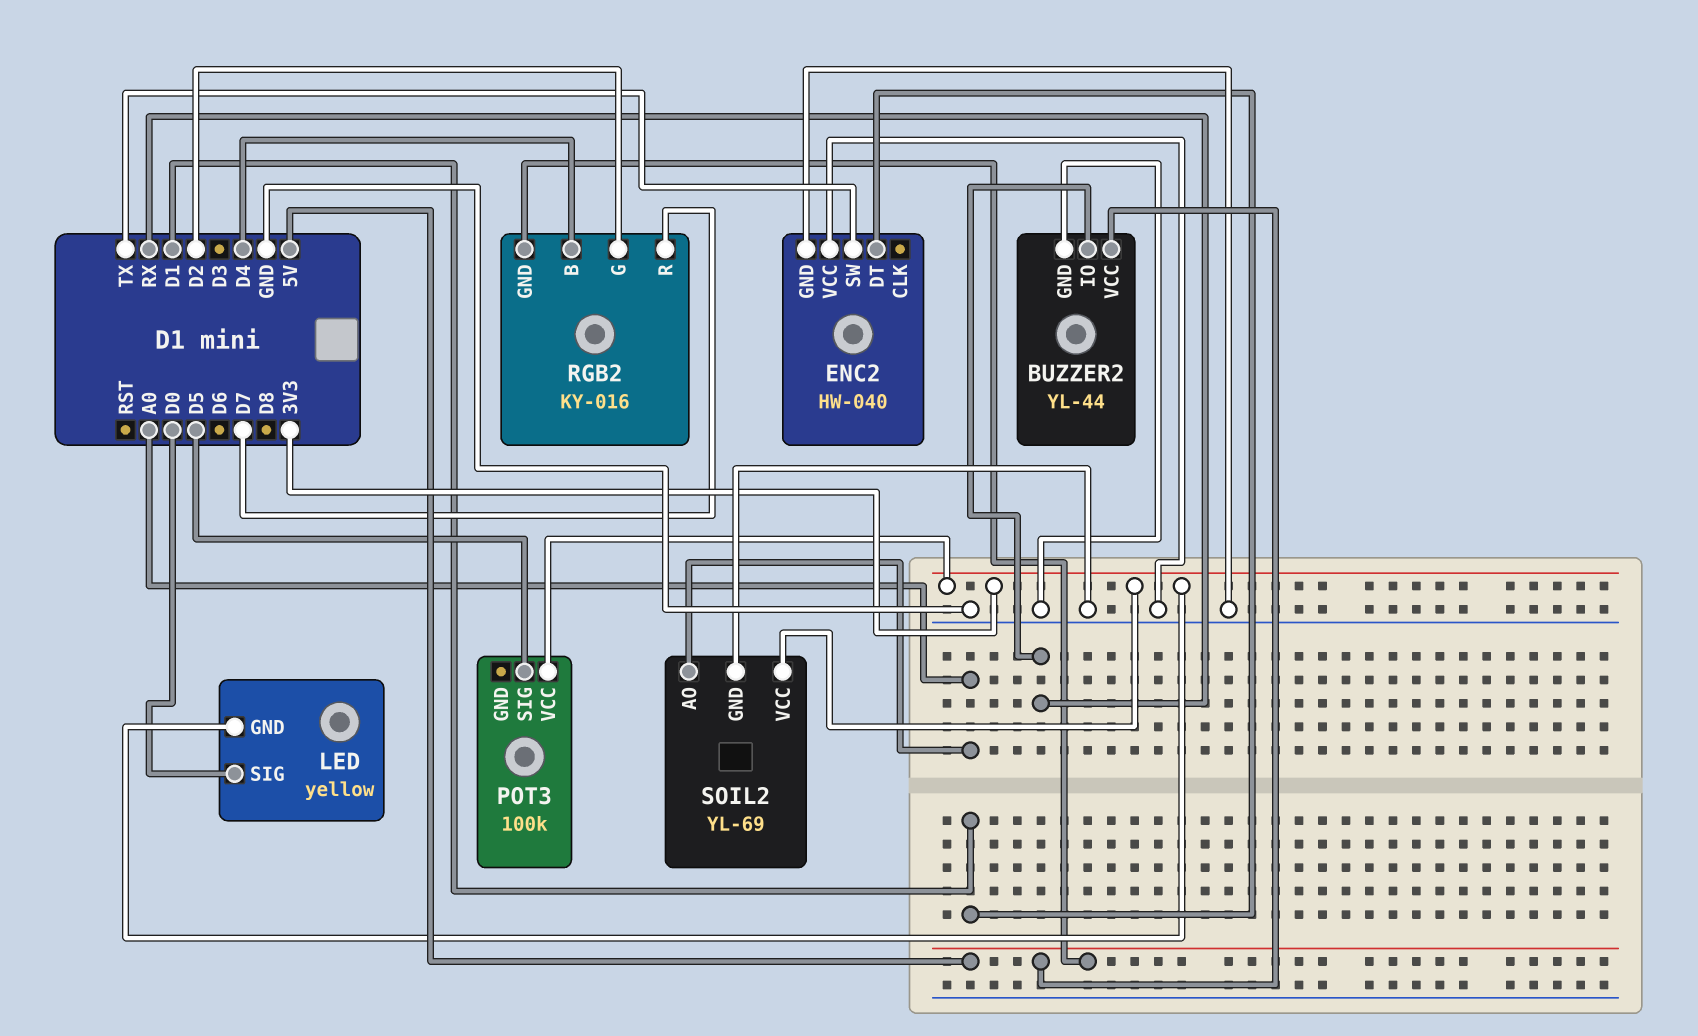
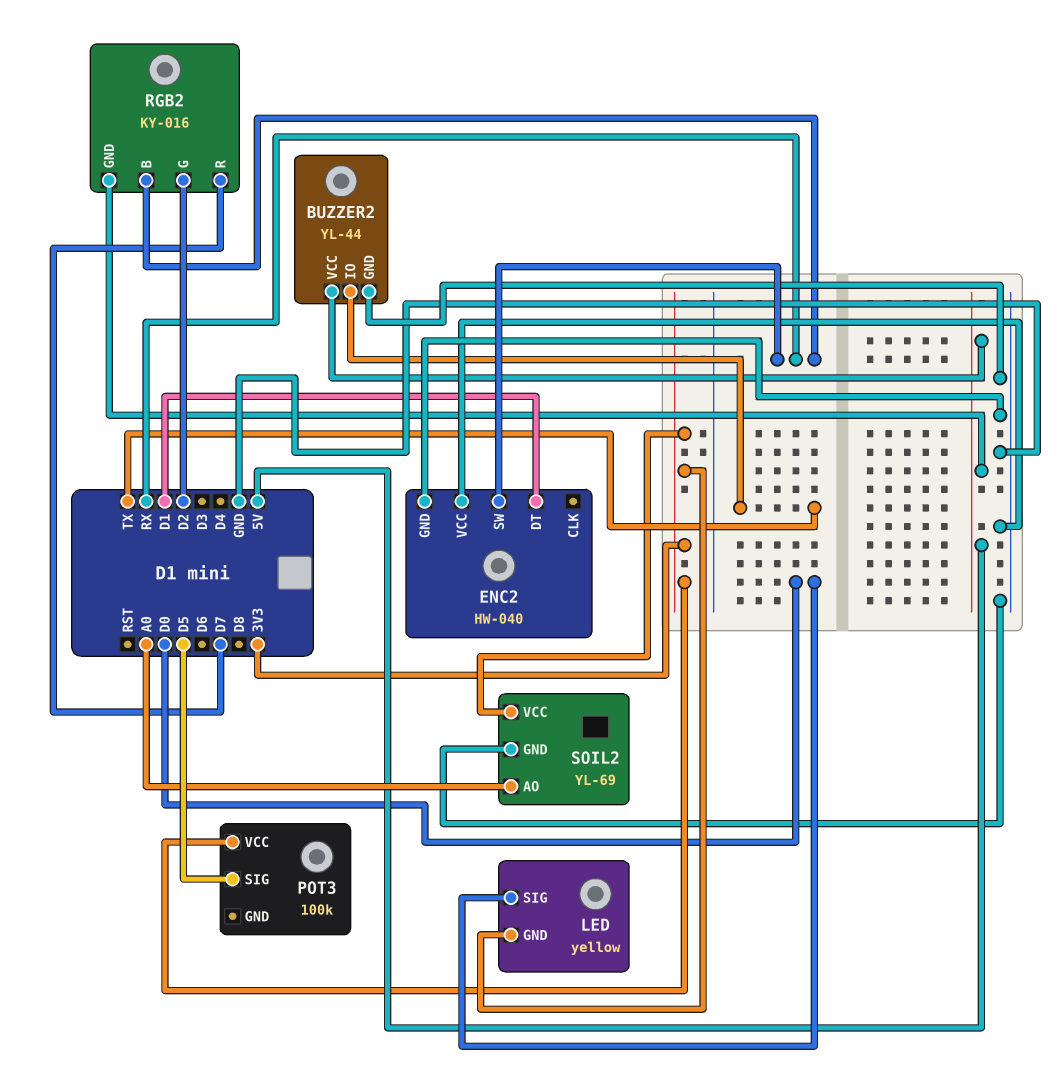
BUZZER2 pin IO: RX -> TX
ENC2 pin SW: TX -> RX
RGB2 pin B: D4 -> RX

